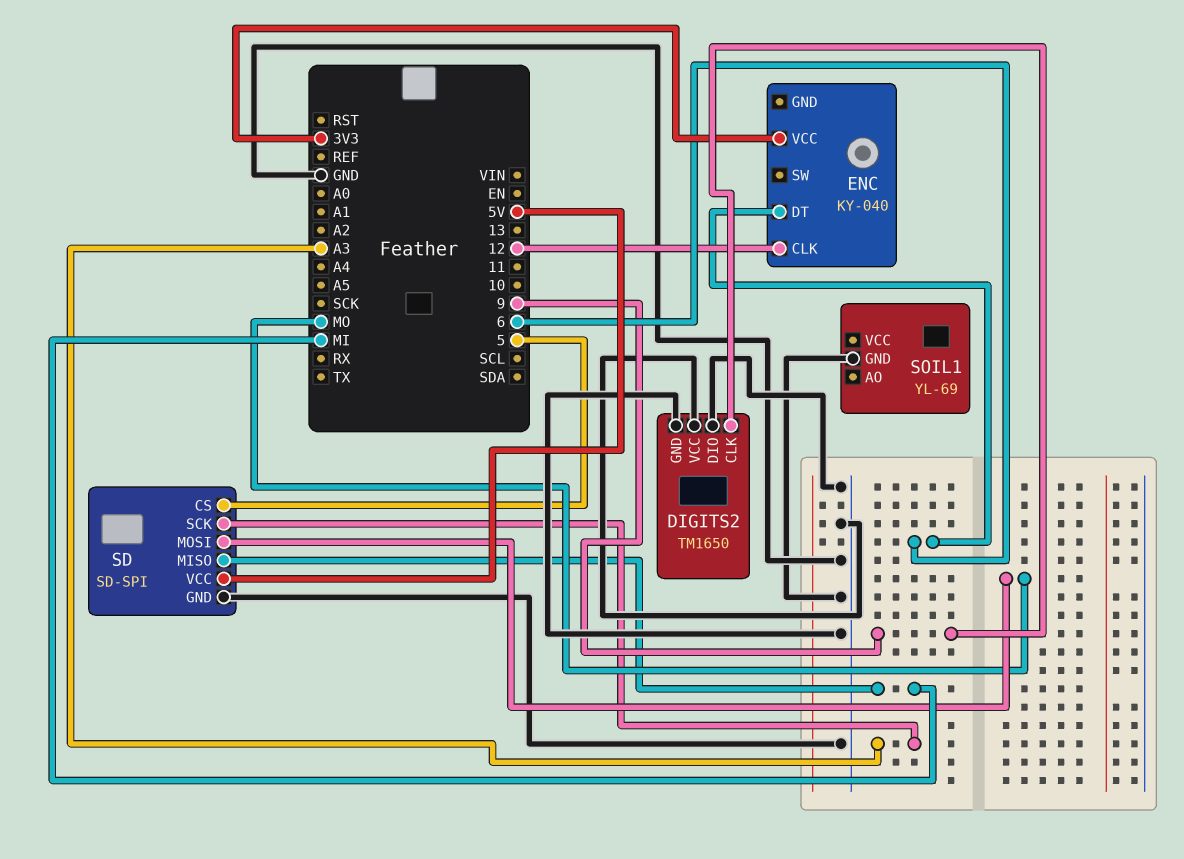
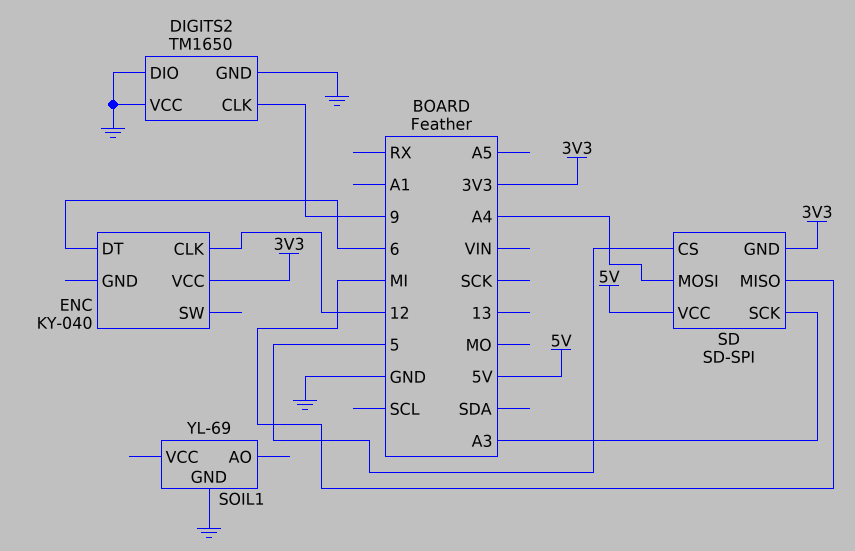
SD pin GND: GND -> 3V3
SD pin MOSI: MO -> A4

